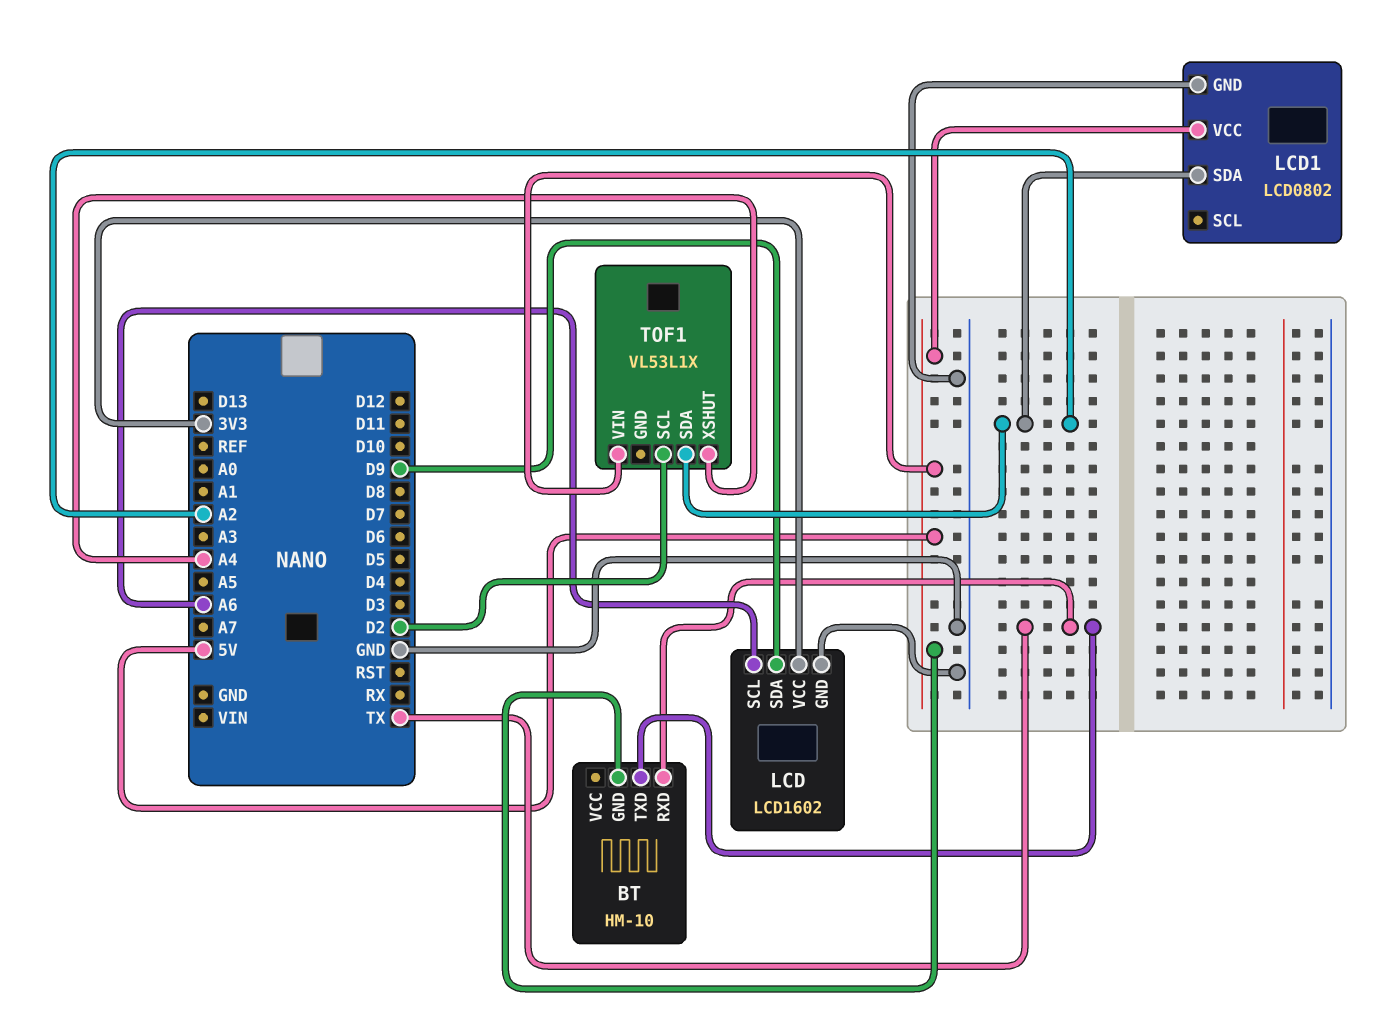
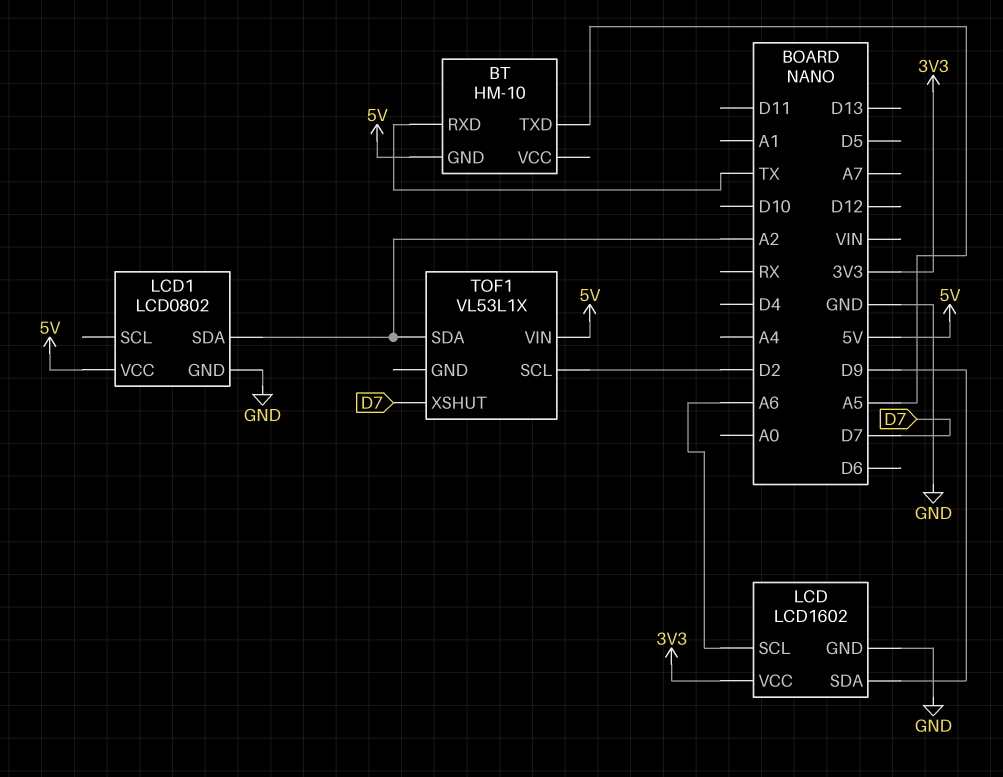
BT pin TXD: TX -> A5
TOF1 pin XSHUT: A4 -> D7

